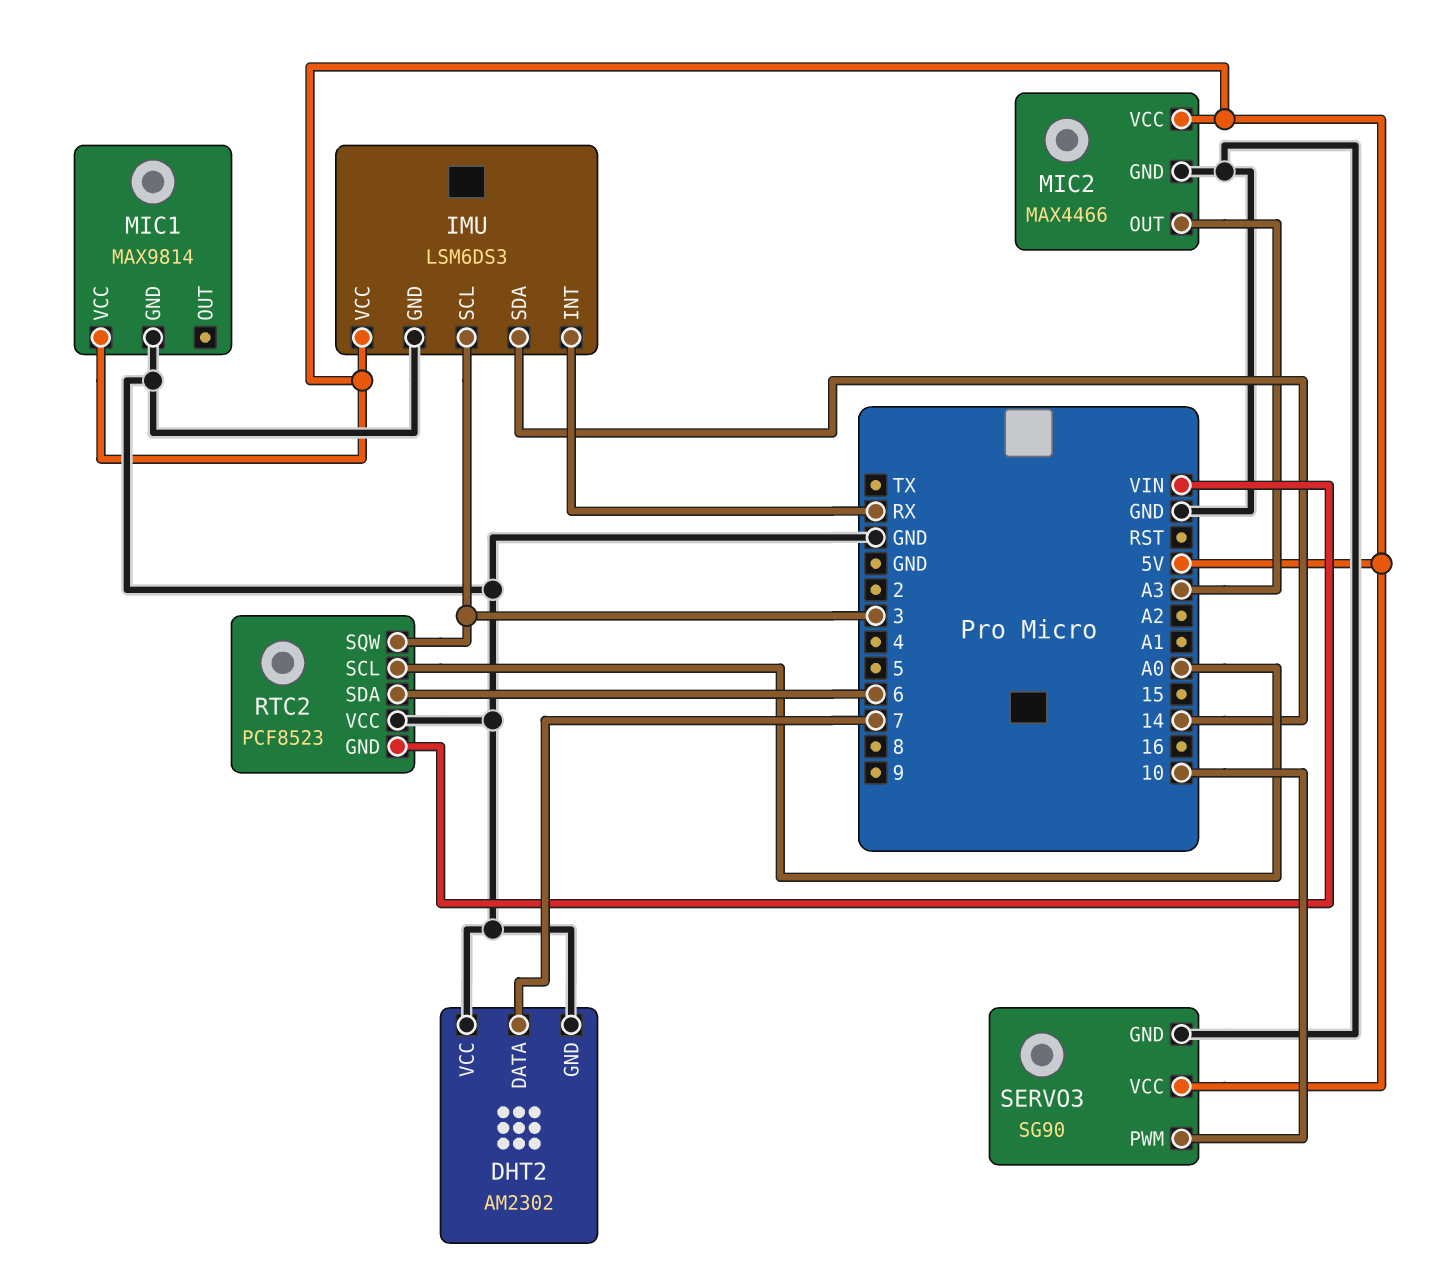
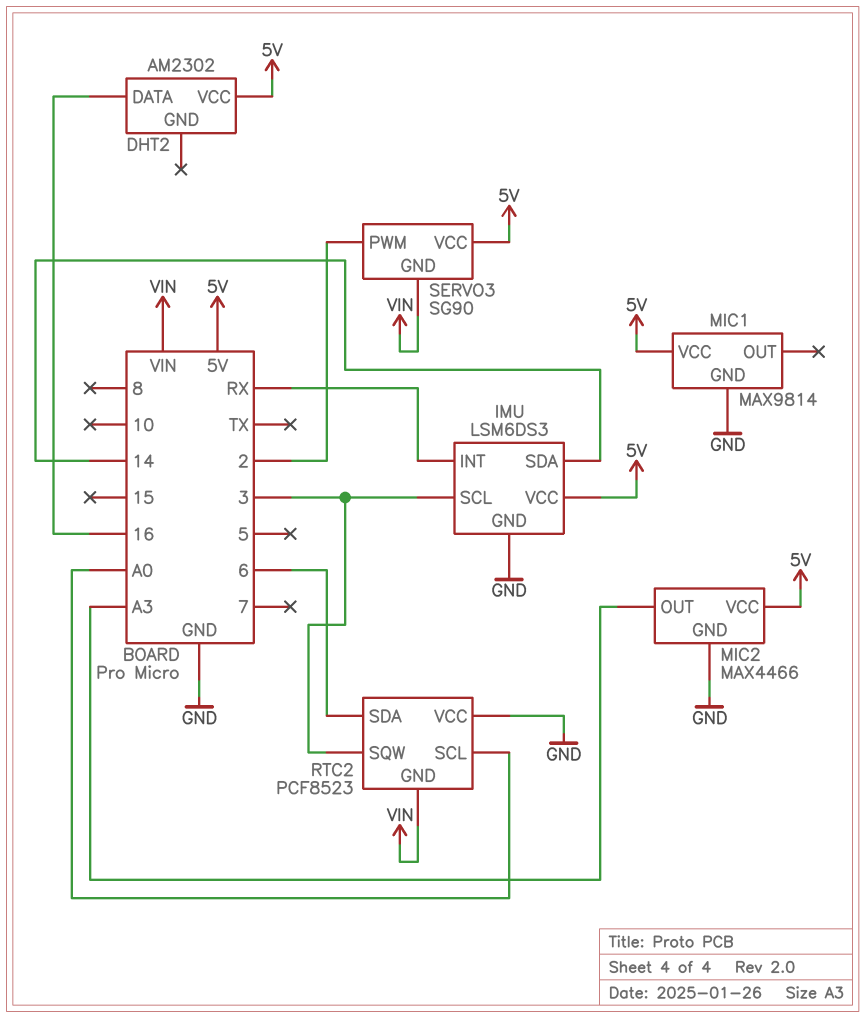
DHT2 pin DATA: 7 -> 16
DHT2 pin GND: GND -> none
DHT2 pin VCC: GND -> 5V
SERVO3 pin GND: GND -> VIN
SERVO3 pin PWM: 10 -> 2

